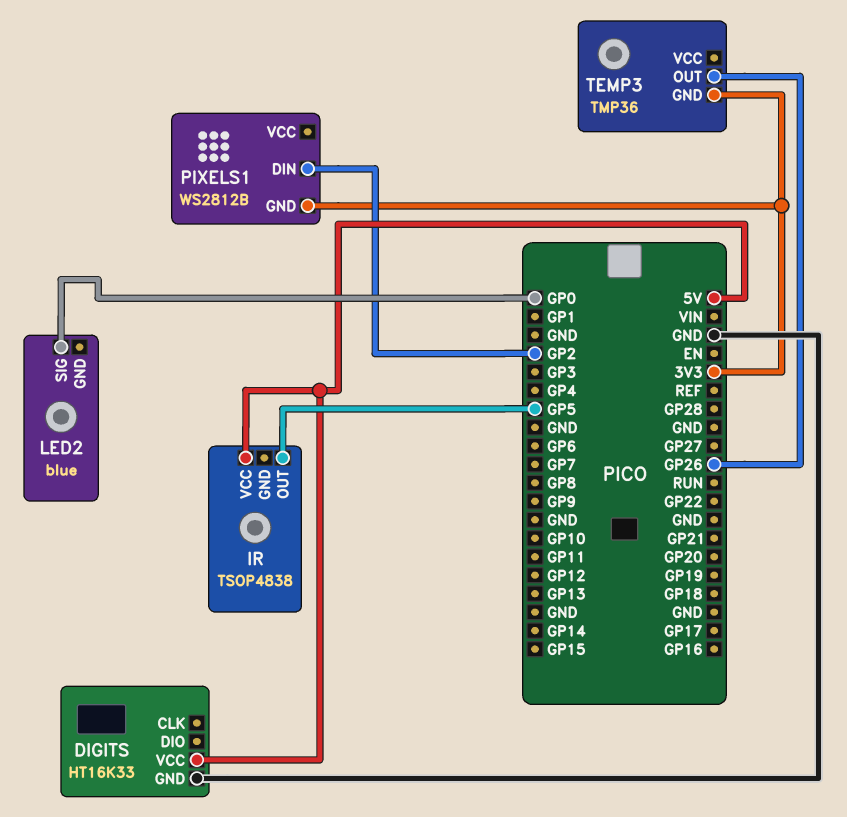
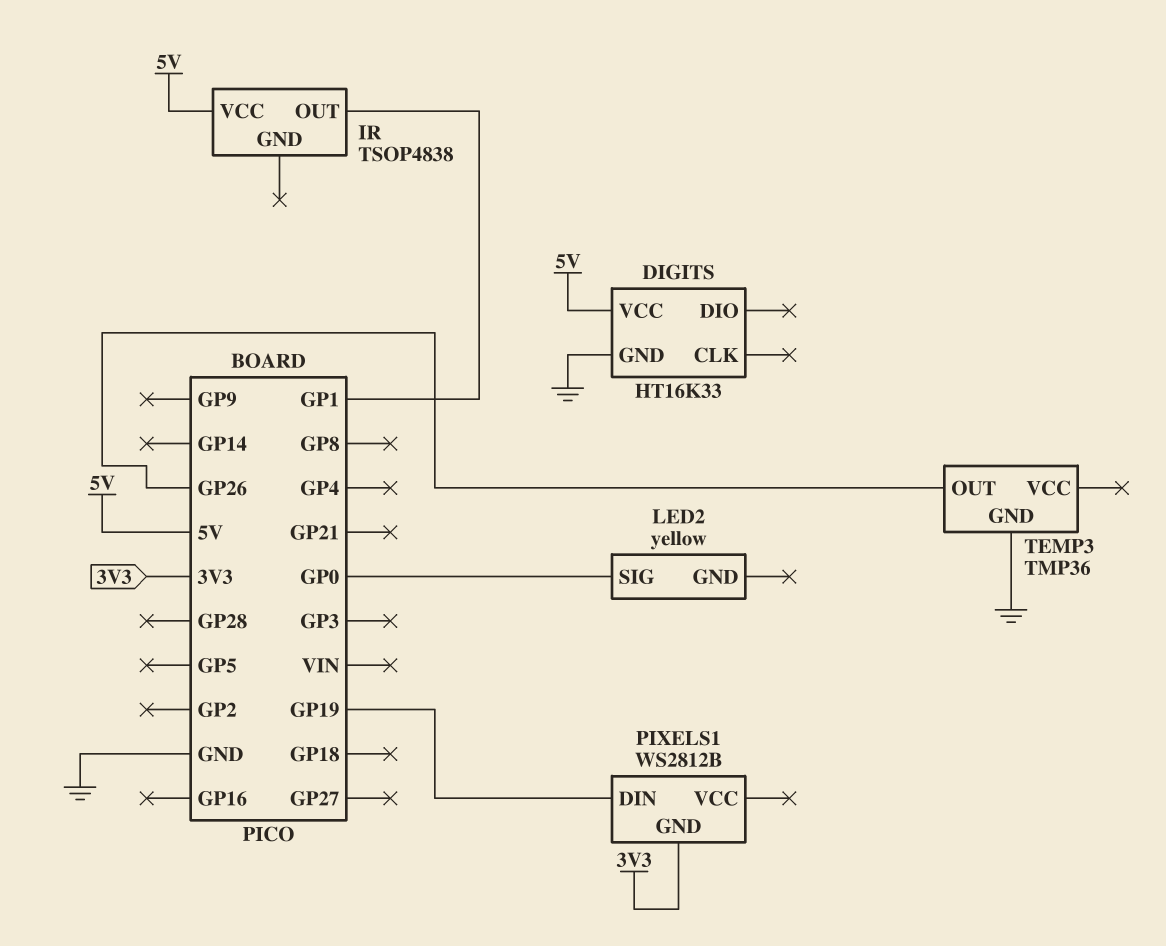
IR pin OUT: GP5 -> GP1
LED2: blue -> yellow
PIXELS1 pin DIN: GP2 -> GP19
TEMP3 pin GND: 3V3 -> GND

